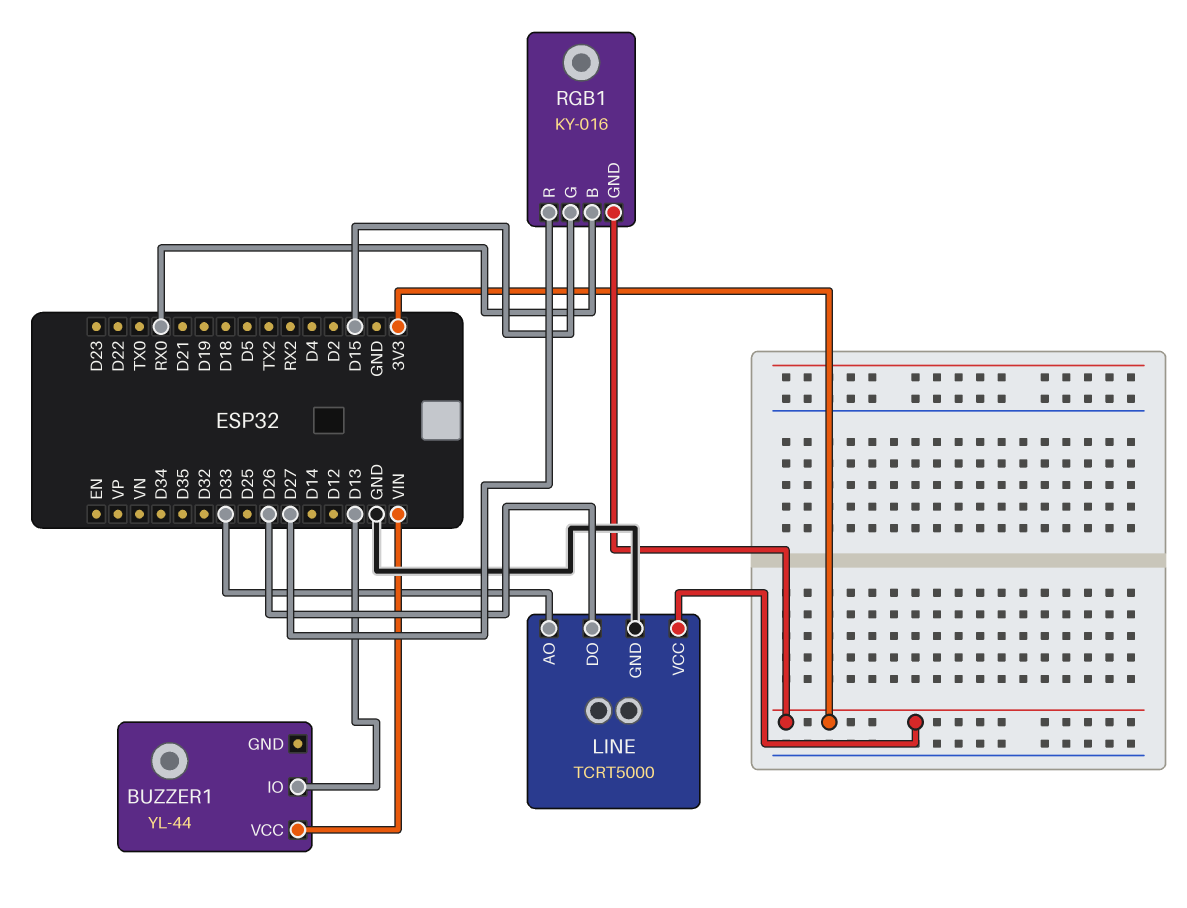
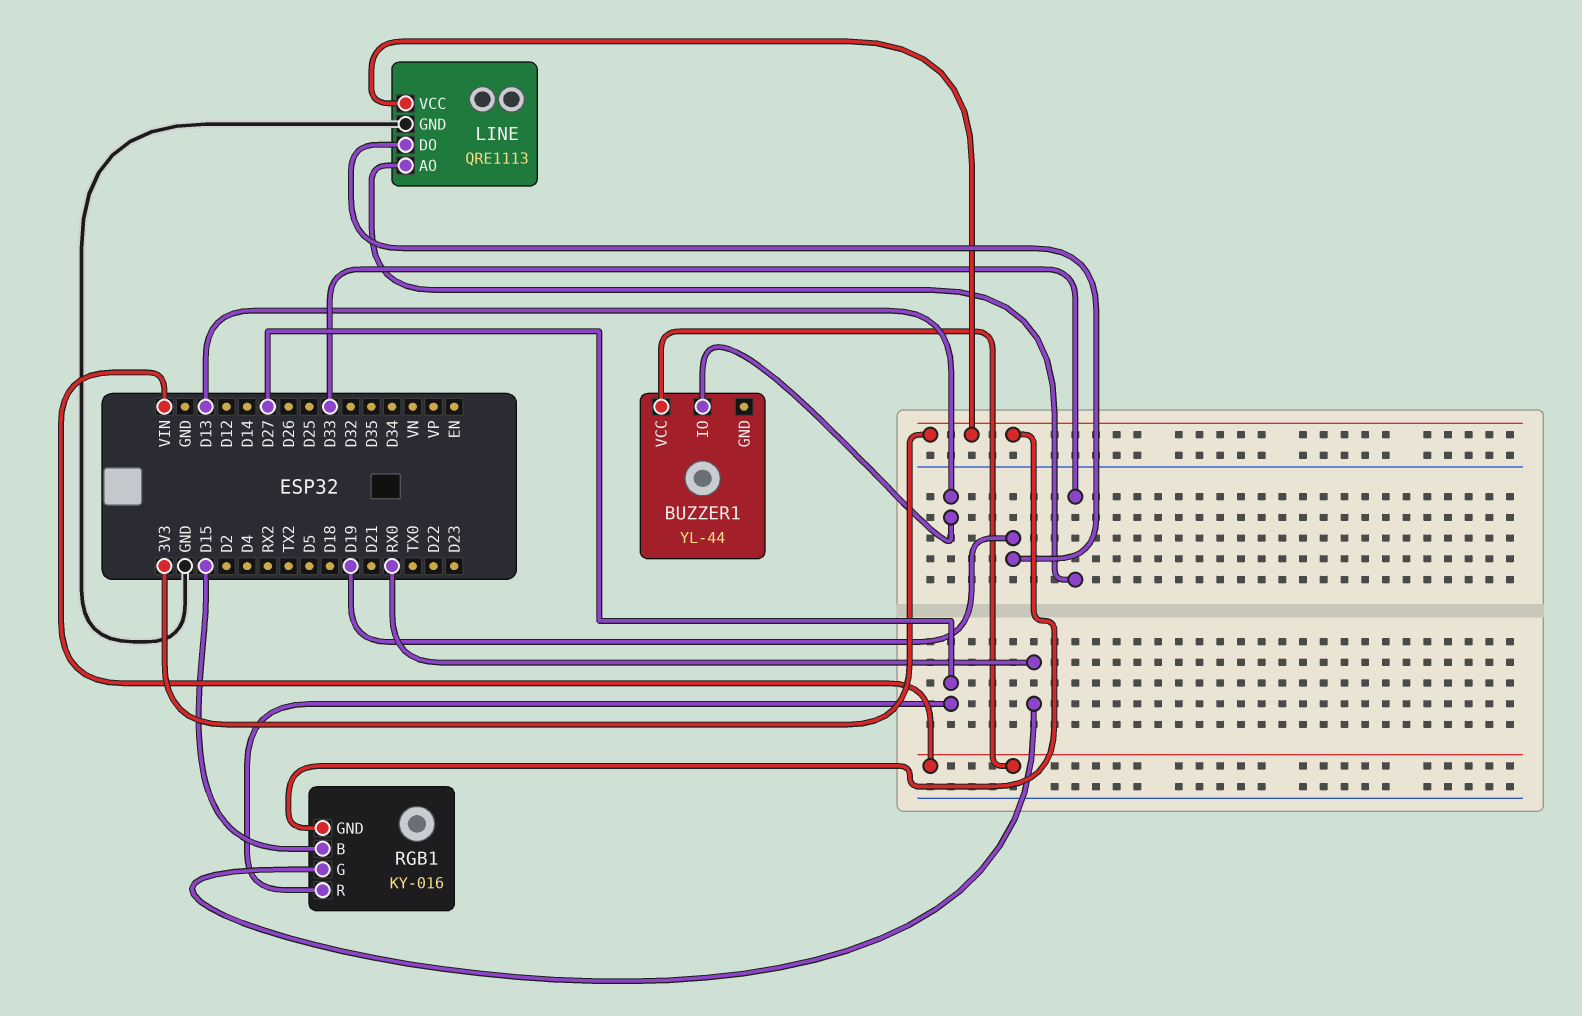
LINE: TCRT5000 -> QRE1113
LINE pin DO: D26 -> D19
RGB1 pin B: RX0 -> D15
RGB1 pin G: D15 -> RX0

